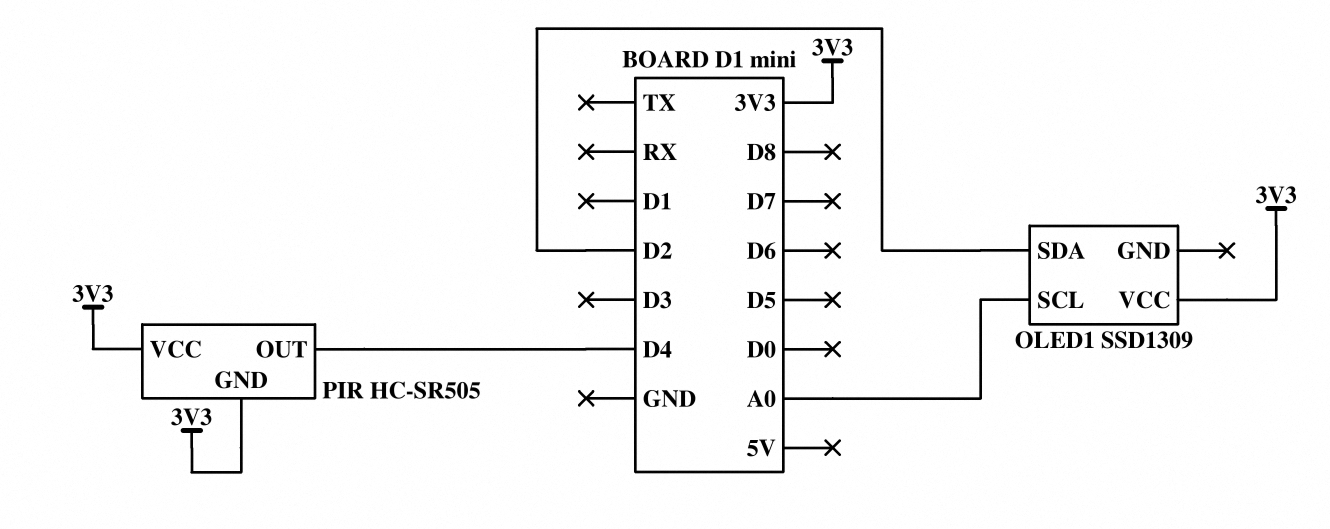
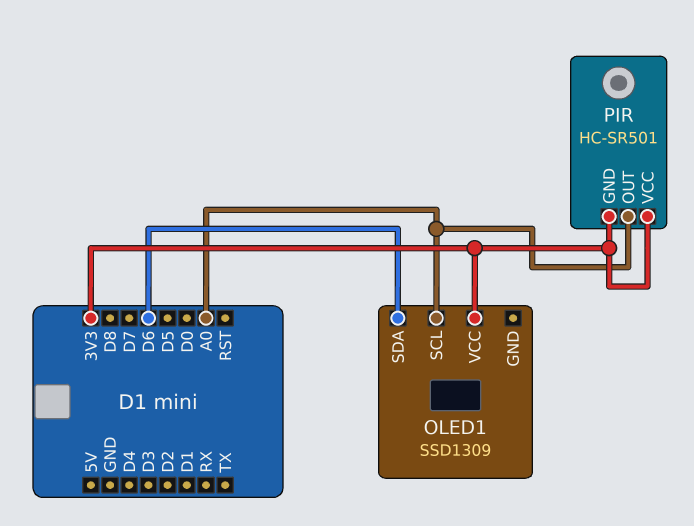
OLED1 pin SDA: D2 -> D6
PIR: HC-SR505 -> HC-SR501
PIR pin OUT: D4 -> A0

